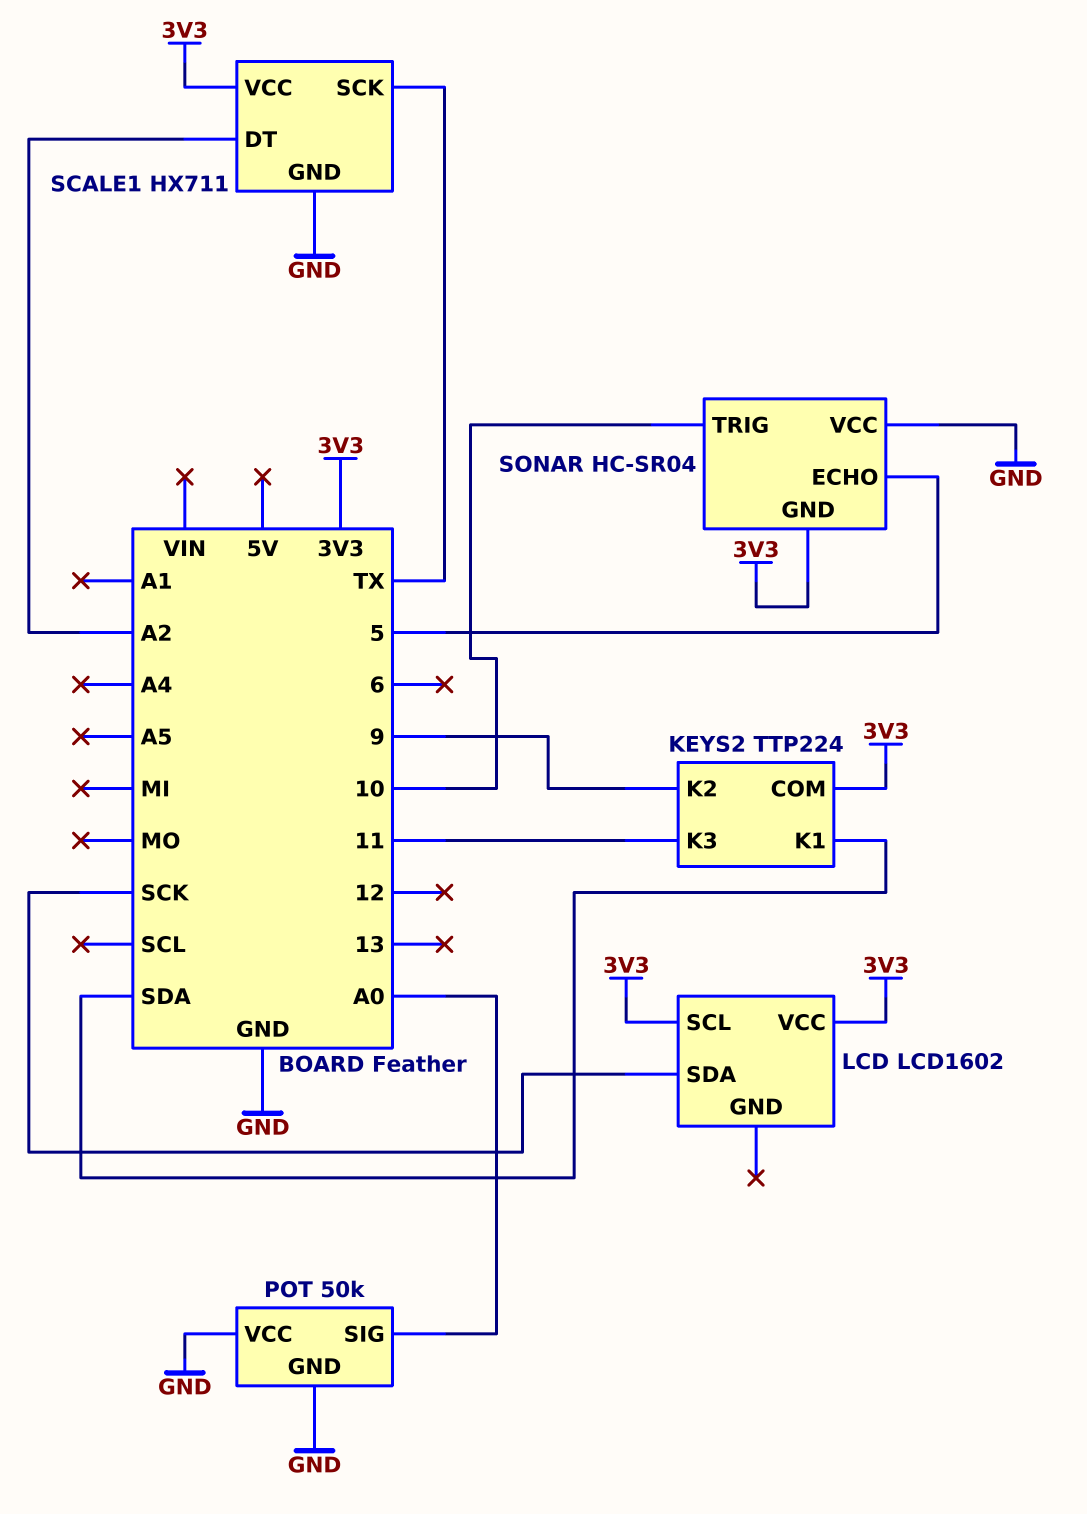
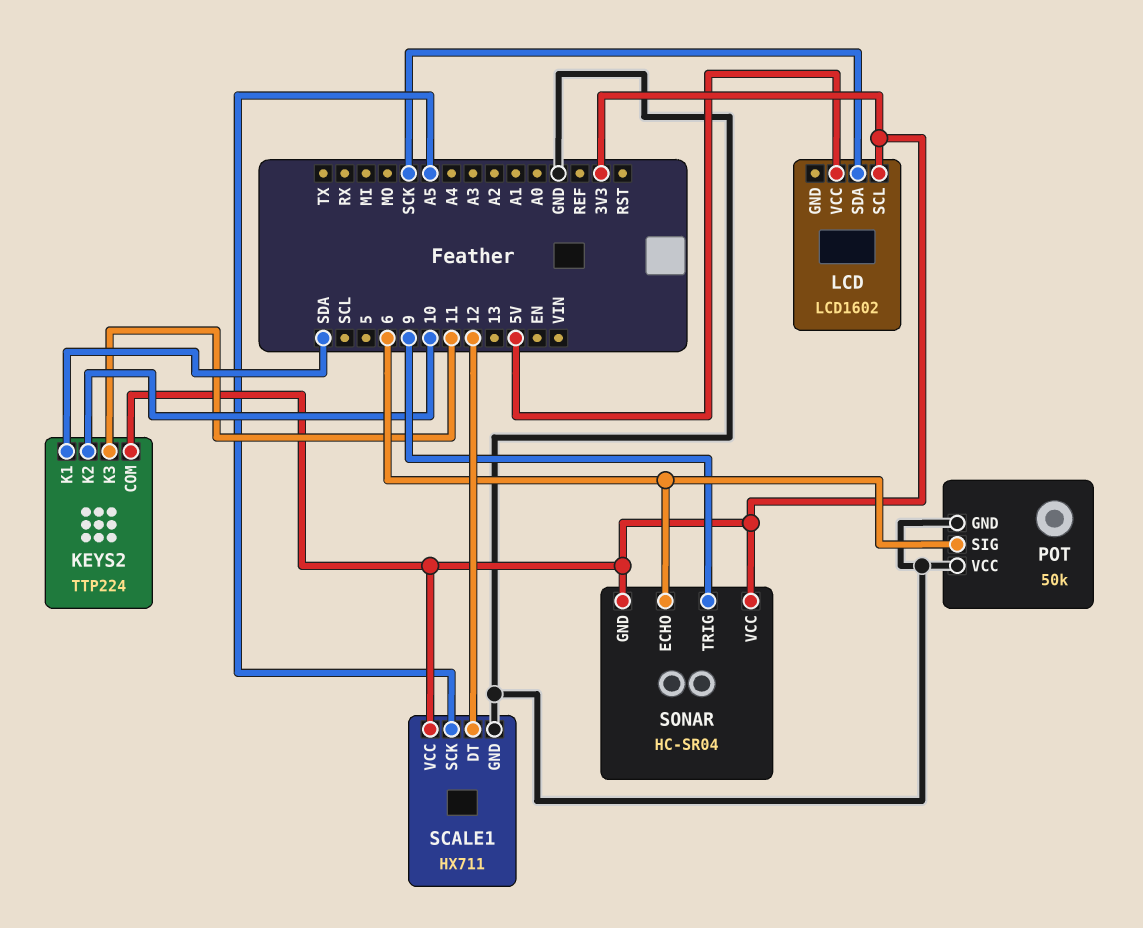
KEYS2 pin K2: 9 -> 10
LCD pin VCC: 3V3 -> 5V
POT pin SIG: A0 -> 6
SCALE1 pin DT: A2 -> 12
SCALE1 pin SCK: TX -> A5
SONAR pin ECHO: 5 -> 6
SONAR pin TRIG: 10 -> 9
SONAR pin VCC: GND -> 3V3

